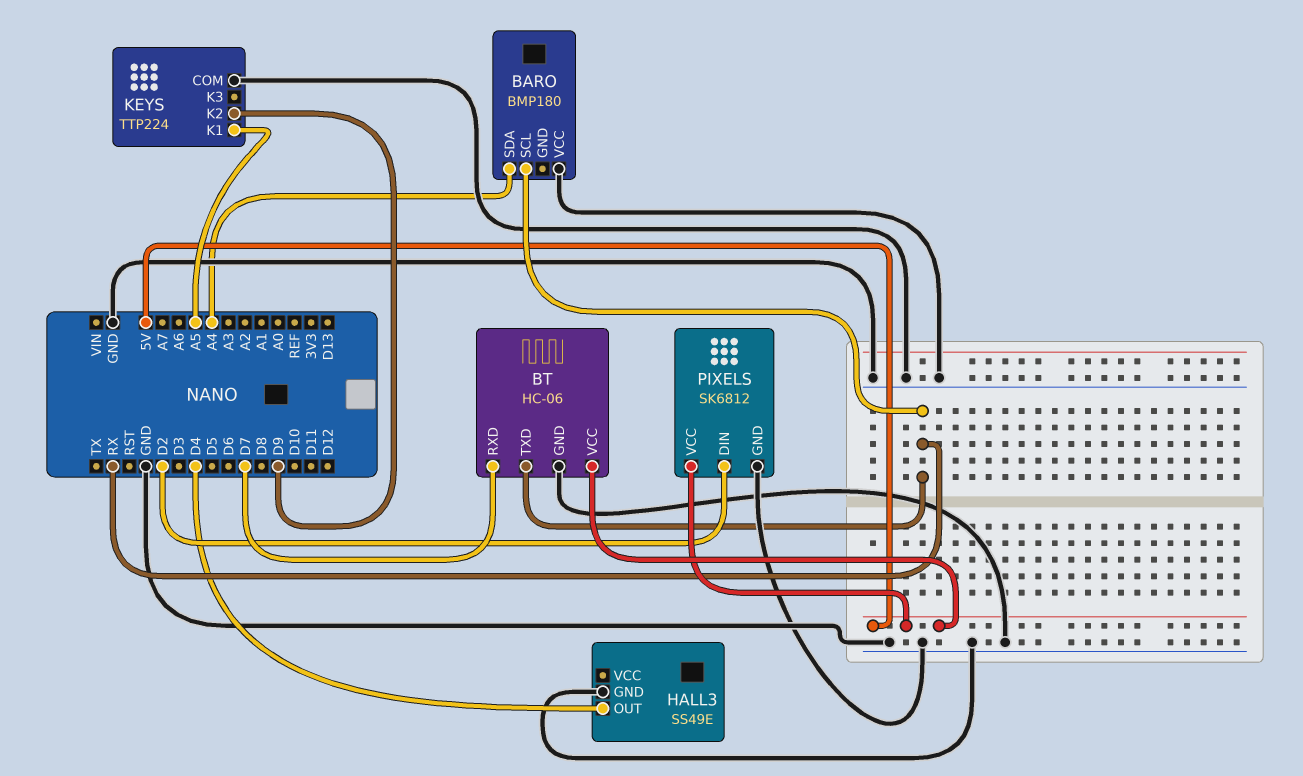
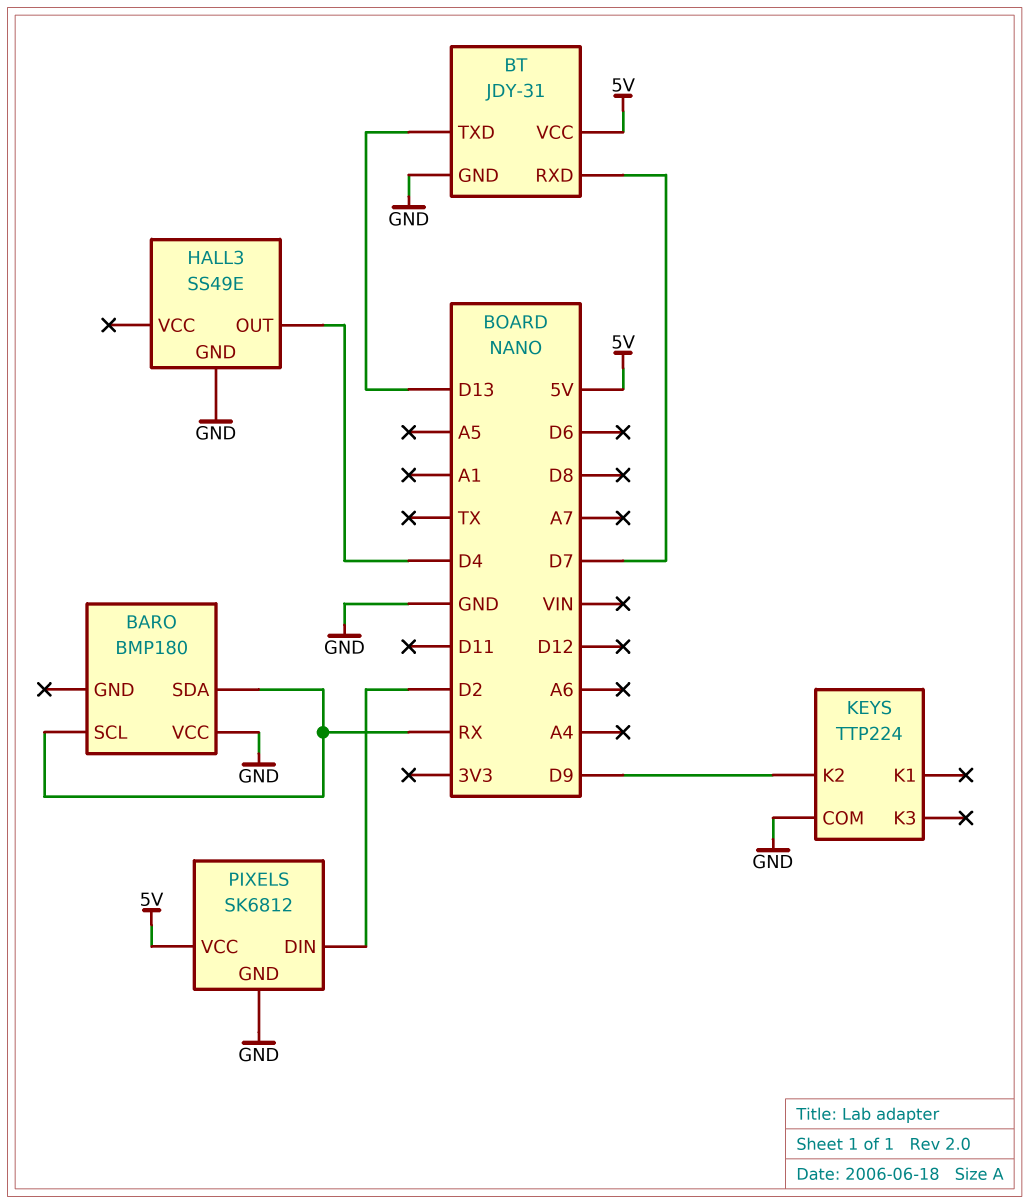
BARO pin SDA: A4 -> RX
BT: HC-06 -> JDY-31
BT pin TXD: RX -> D13
KEYS pin K1: A5 -> none

